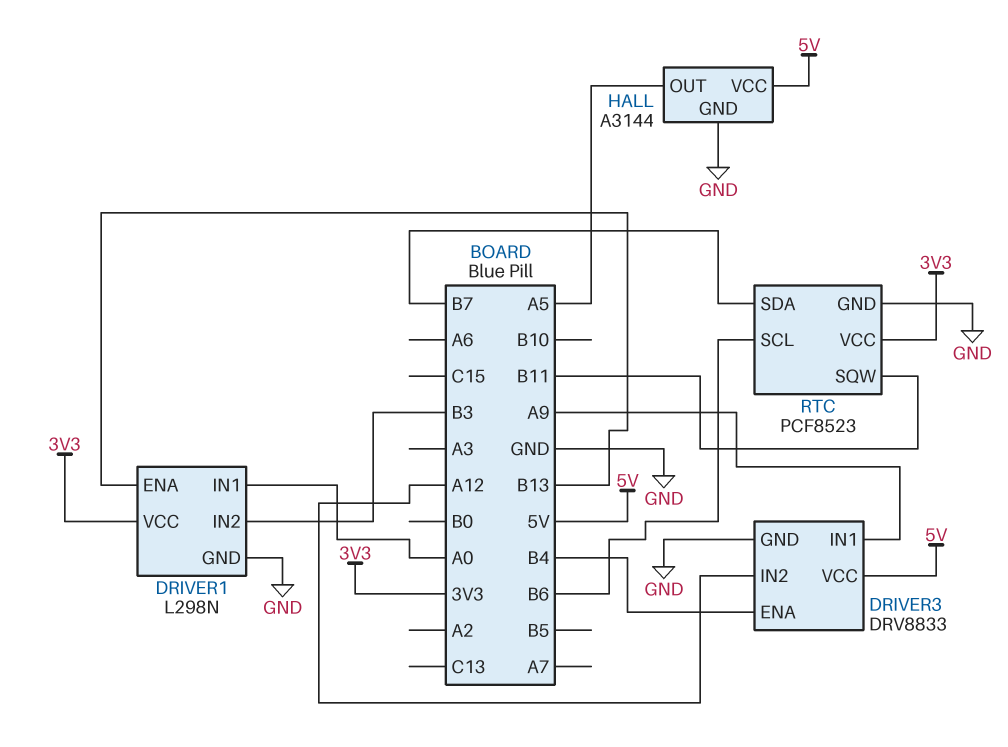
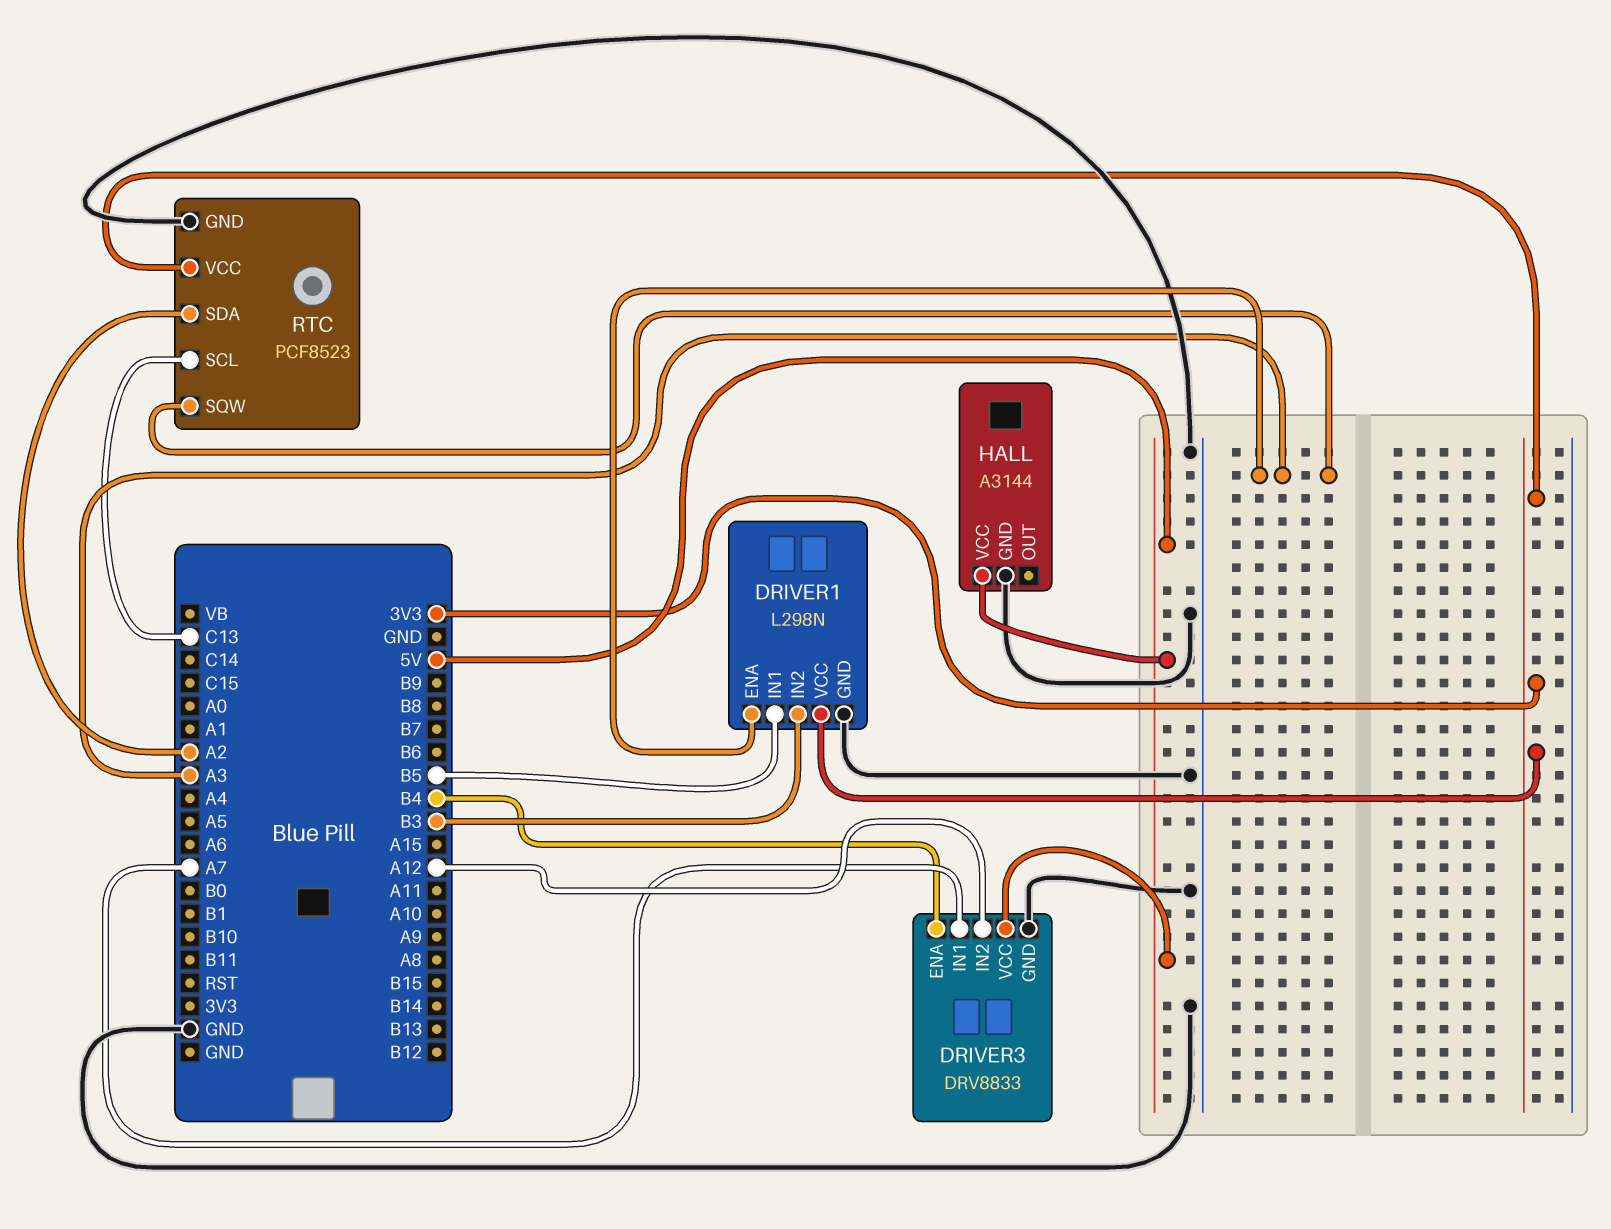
DRIVER1 pin ENA: B13 -> A3
DRIVER1 pin IN1: A0 -> B5
DRIVER3 pin IN1: A9 -> A7
HALL pin OUT: A5 -> none
RTC pin SCL: B6 -> C13
RTC pin SDA: B7 -> A2
RTC pin SQW: B11 -> A3

